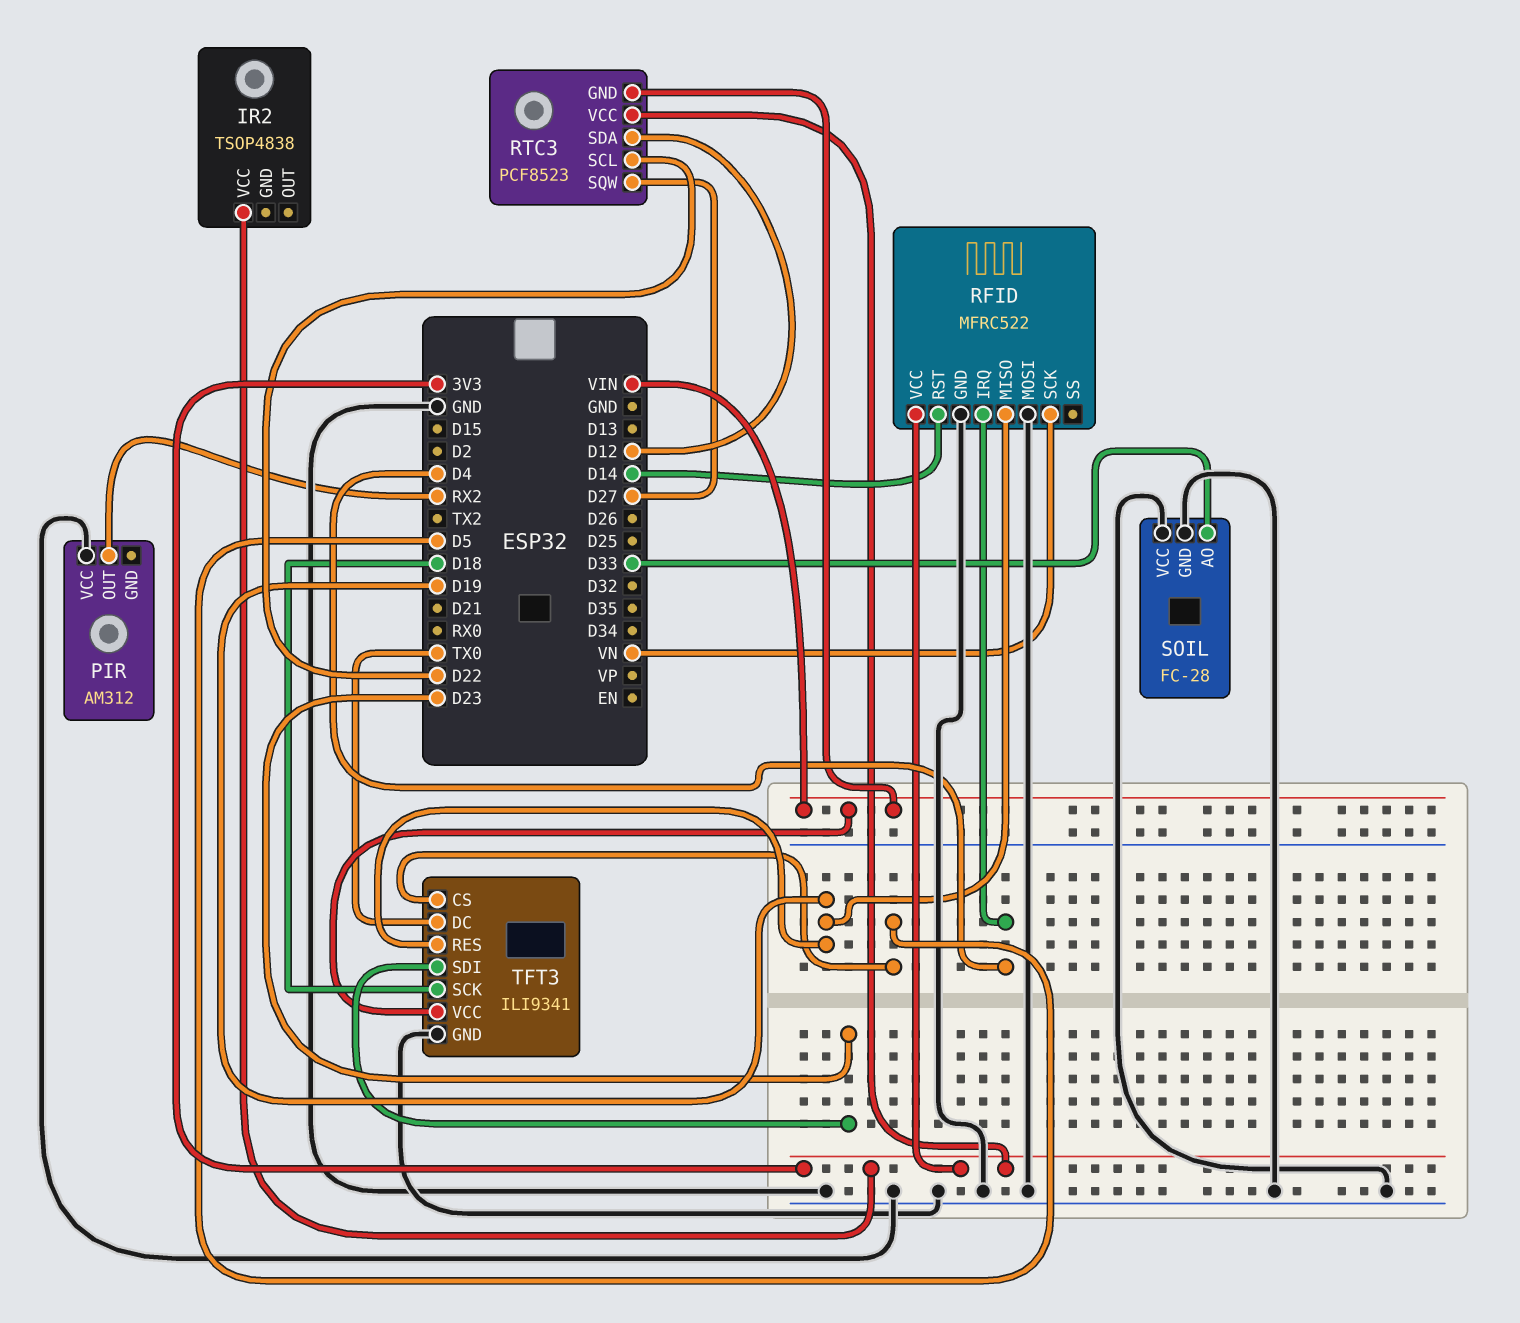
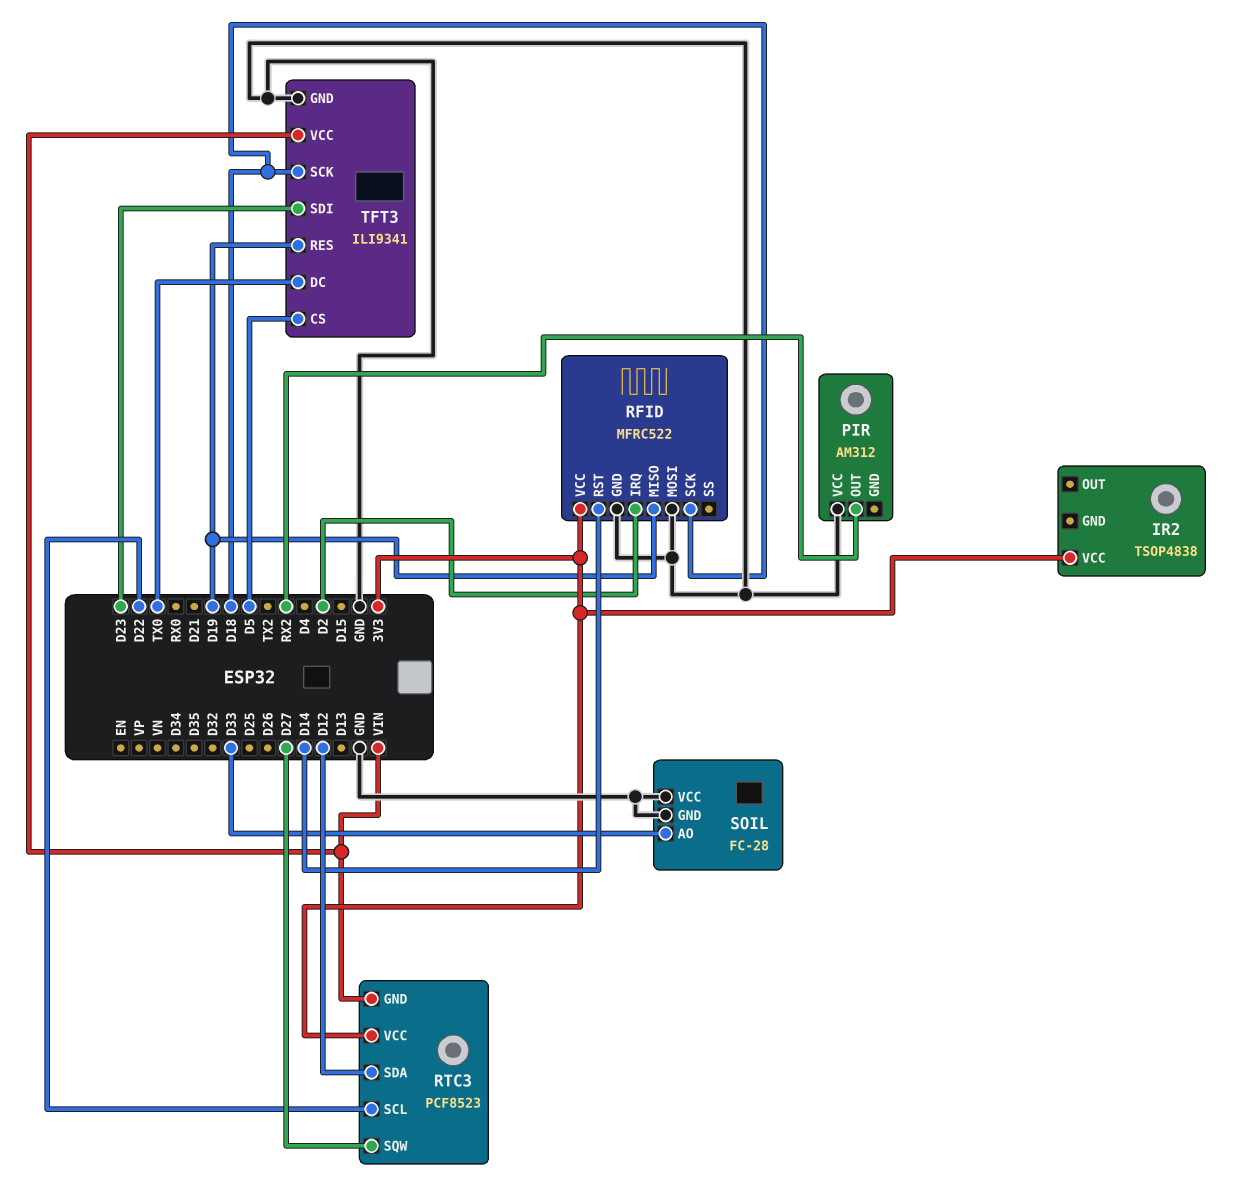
RFID pin IRQ: D4 -> D2
RFID pin SCK: VN -> D18

